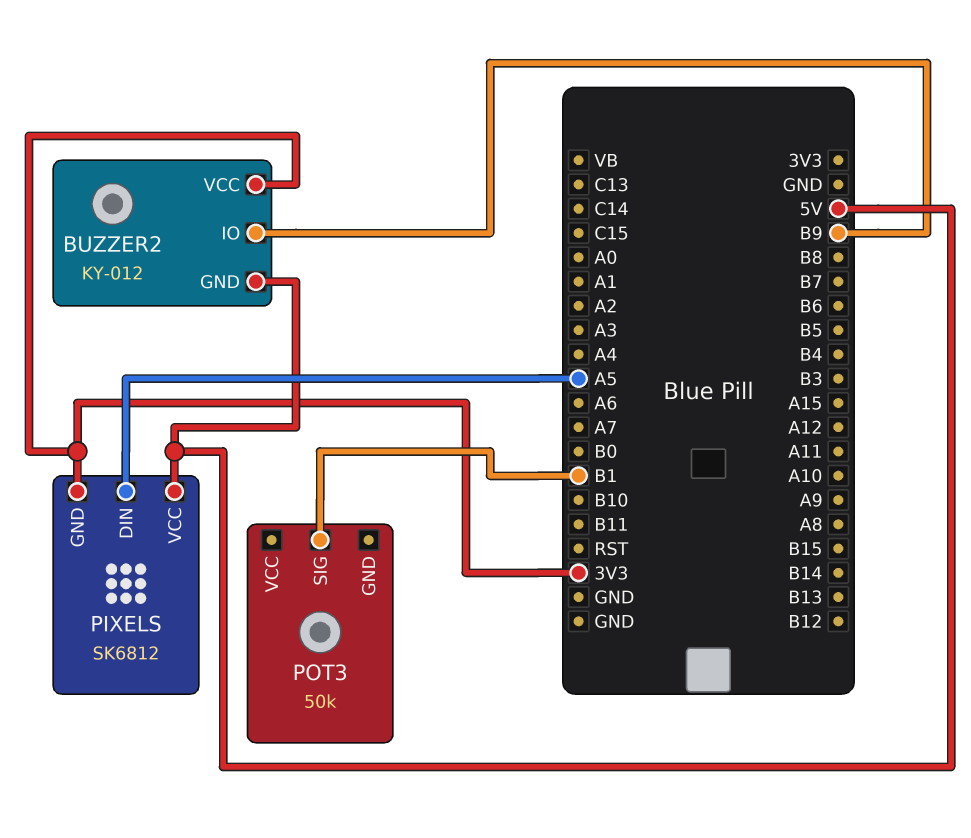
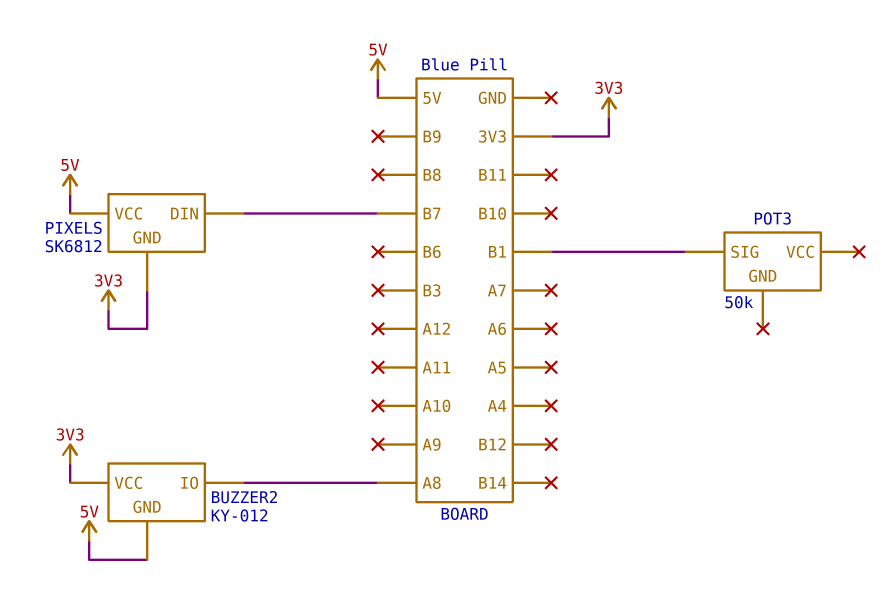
BUZZER2 pin IO: B9 -> A8
PIXELS pin DIN: A5 -> B7

